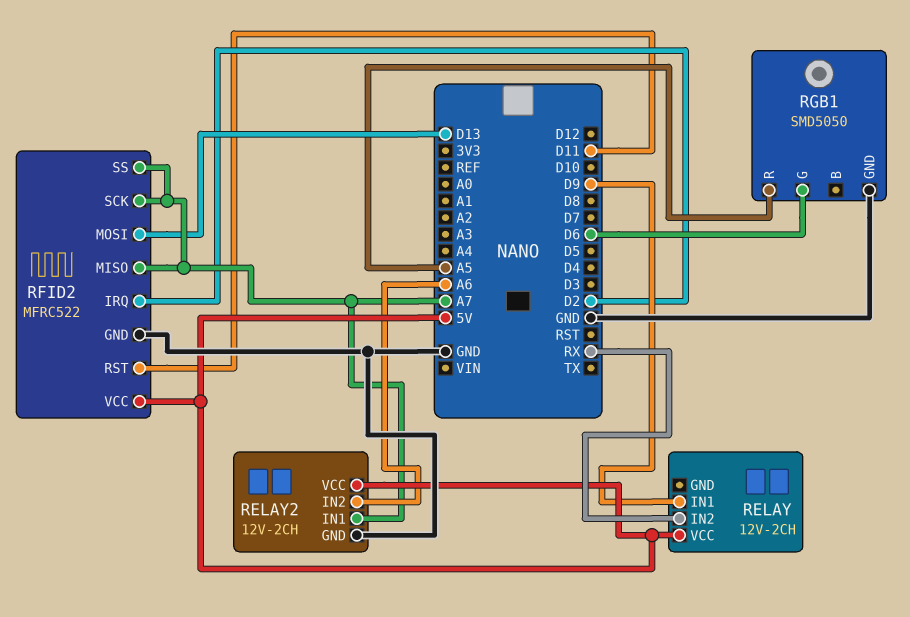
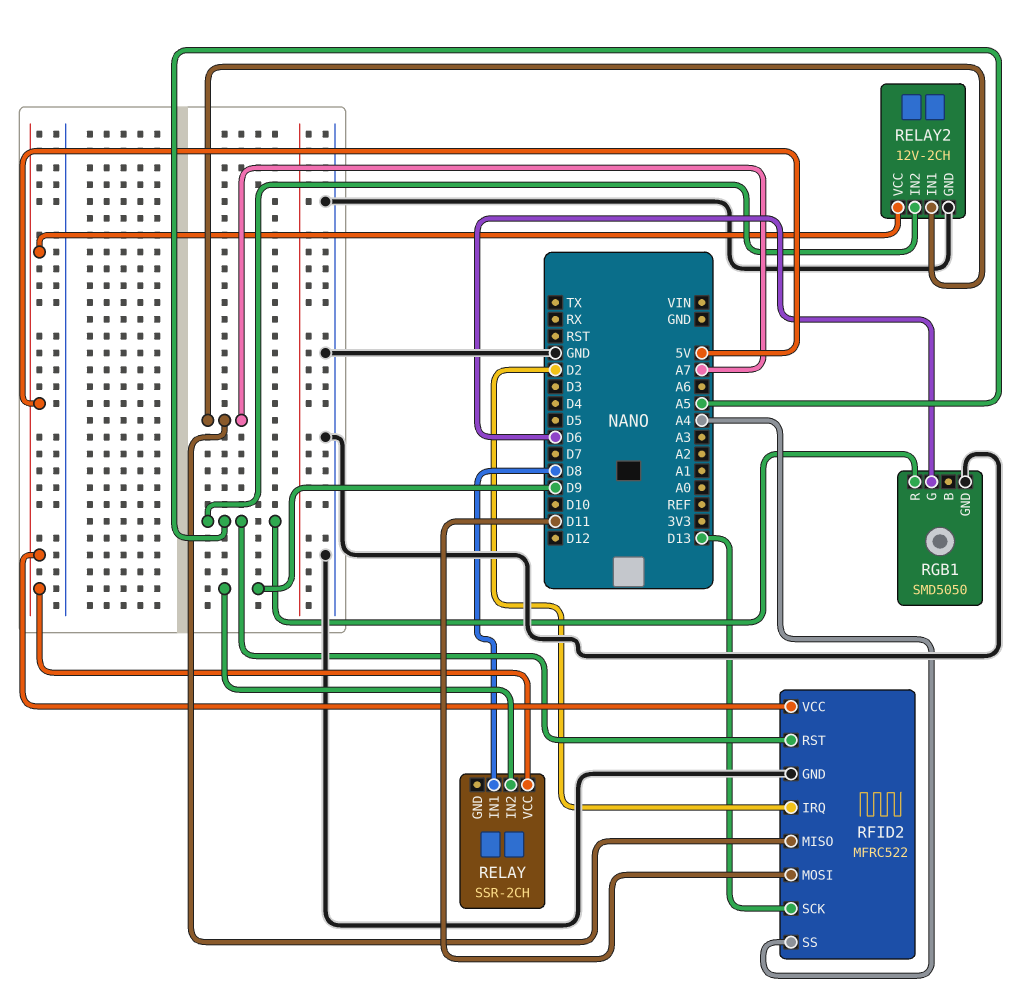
RELAY: 12V-2CH -> SSR-2CH
RELAY pin IN1: D9 -> D8
RELAY pin IN2: RX -> D9
RELAY2 pin IN2: A6 -> A5
RFID2 pin MOSI: D13 -> D11
RFID2 pin RST: D11 -> A5
RFID2 pin SCK: A7 -> D13
RFID2 pin SS: A7 -> A4

